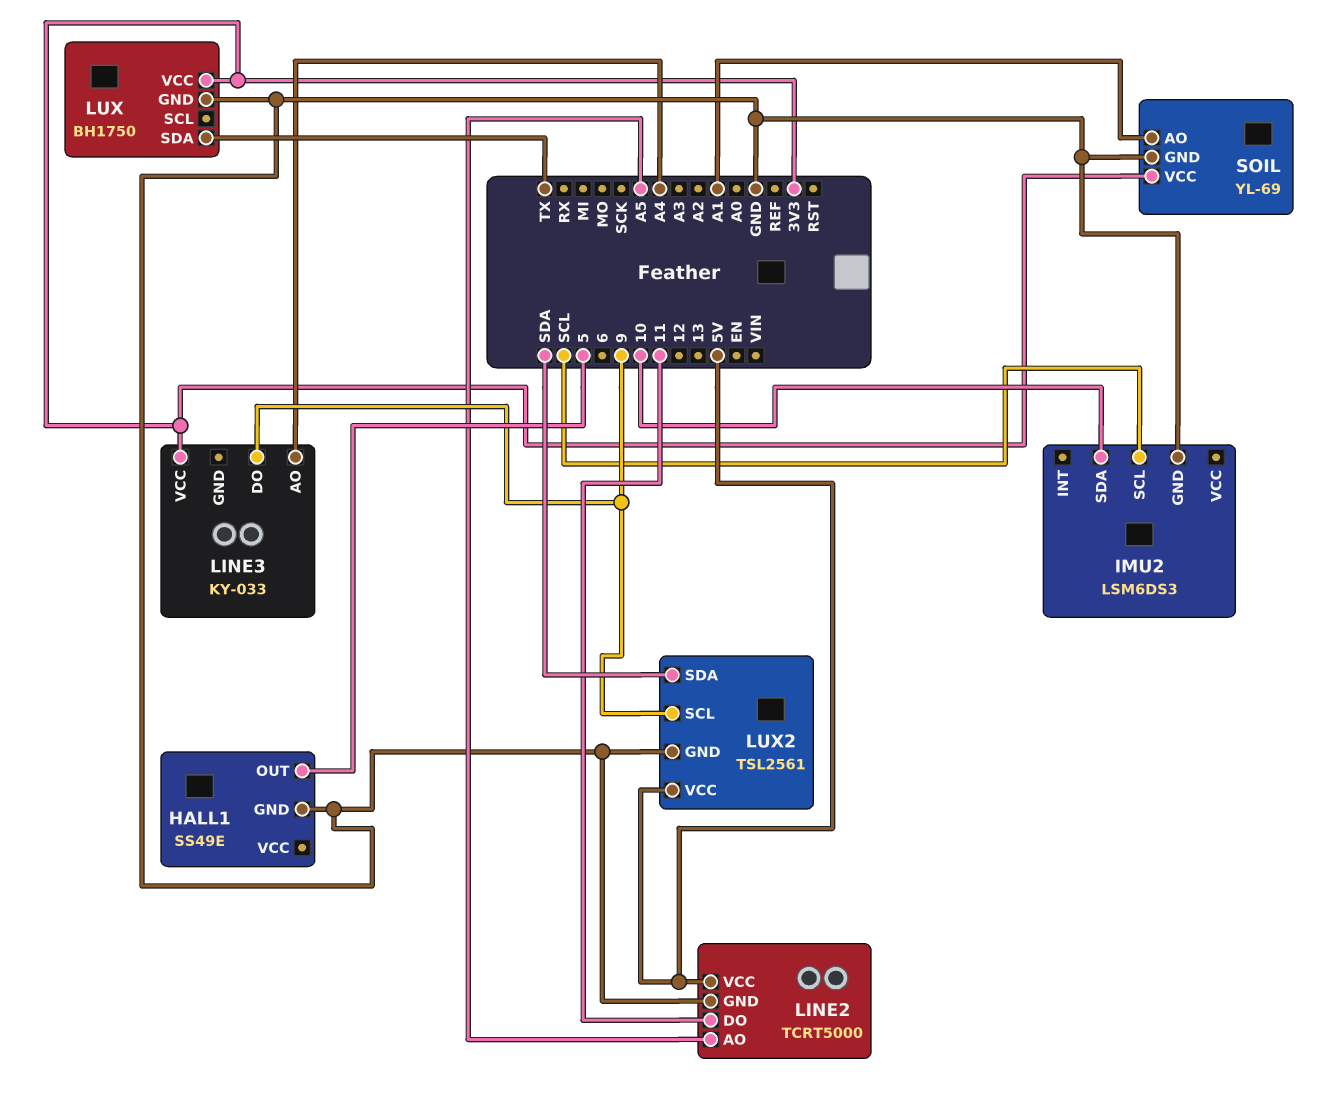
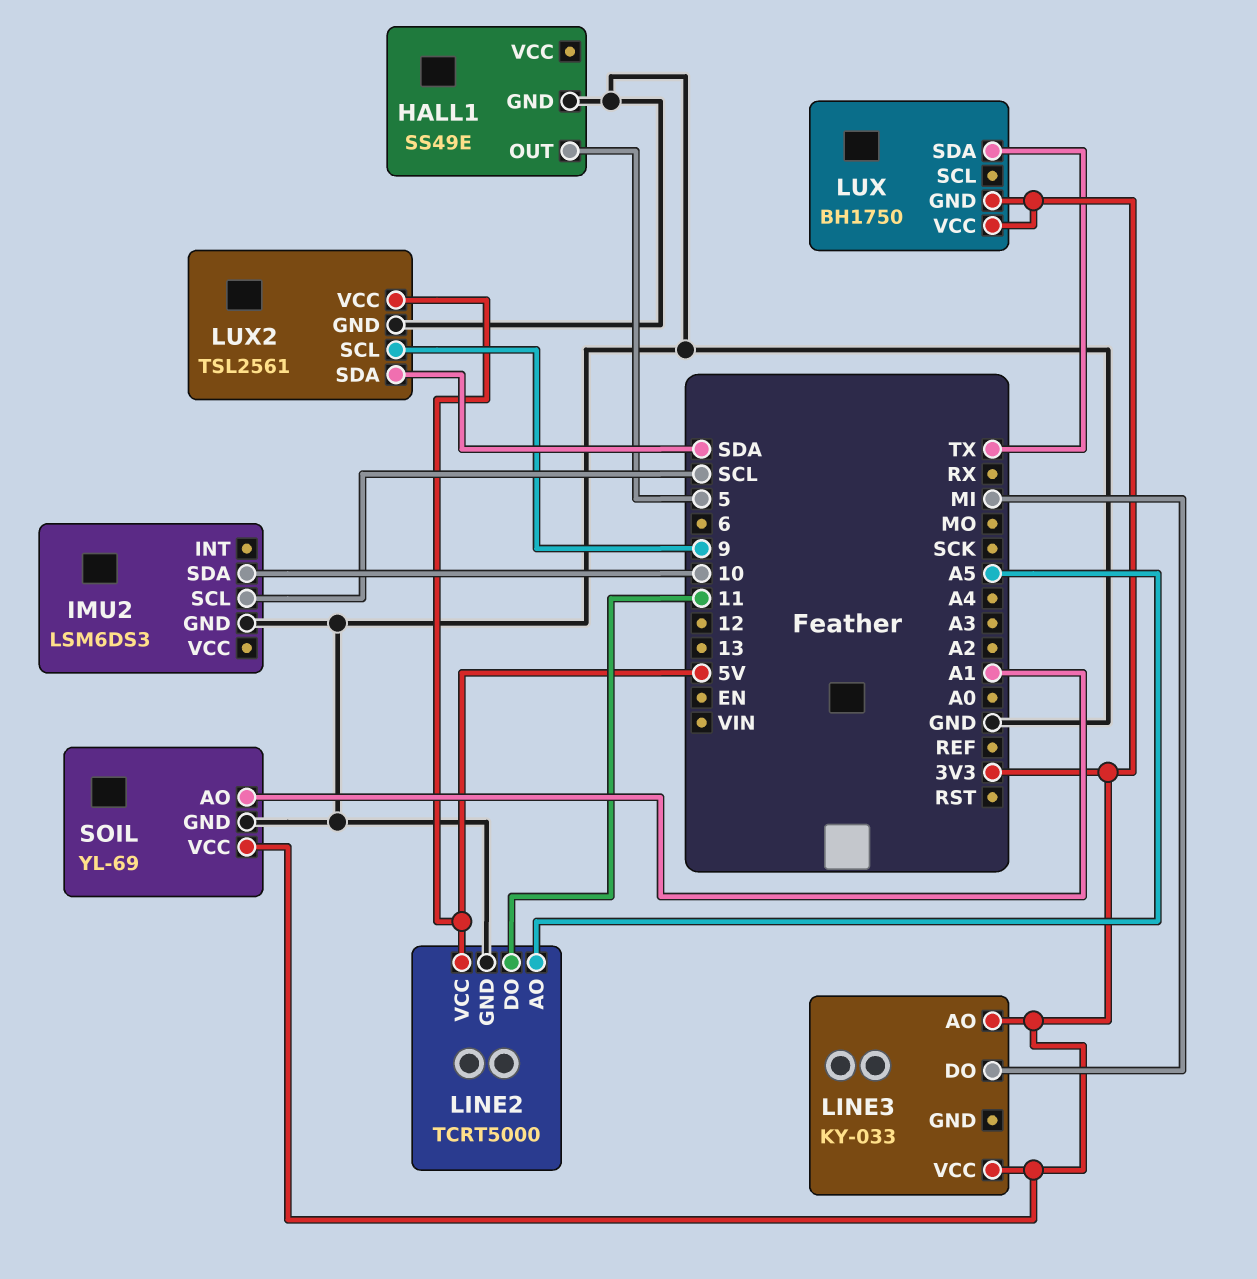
LINE3 pin AO: A4 -> 3V3
LINE3 pin DO: 9 -> MI
LUX pin GND: GND -> 3V3

